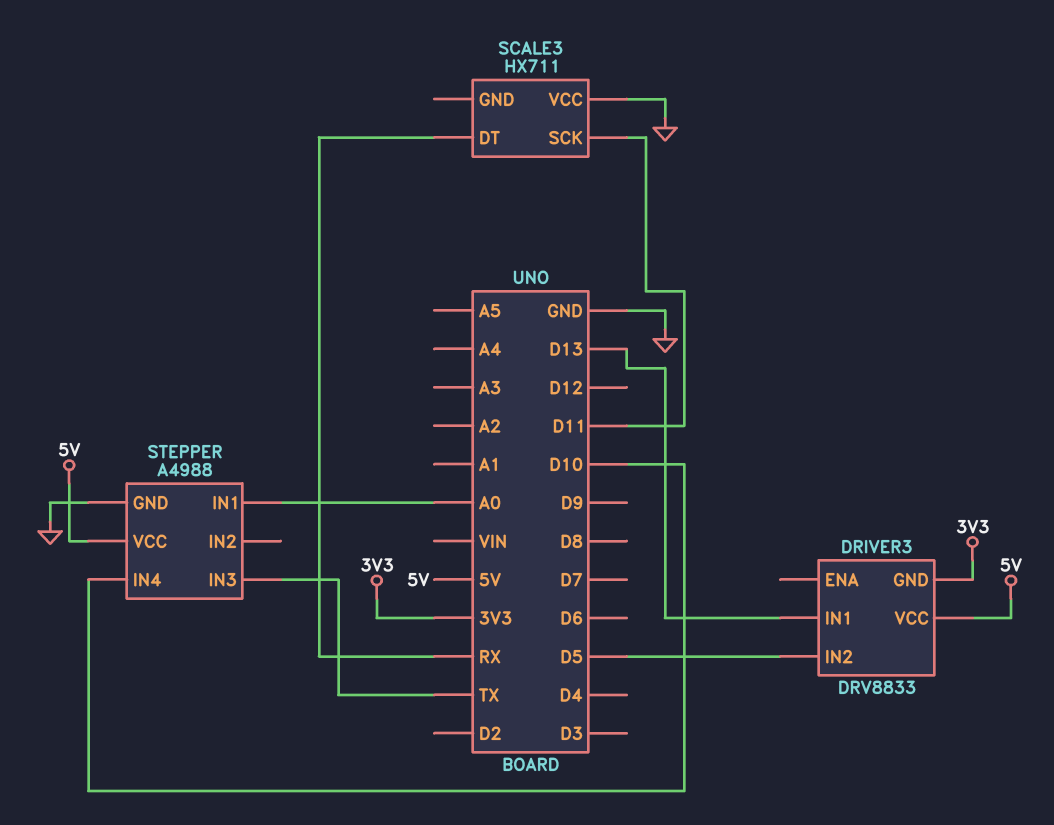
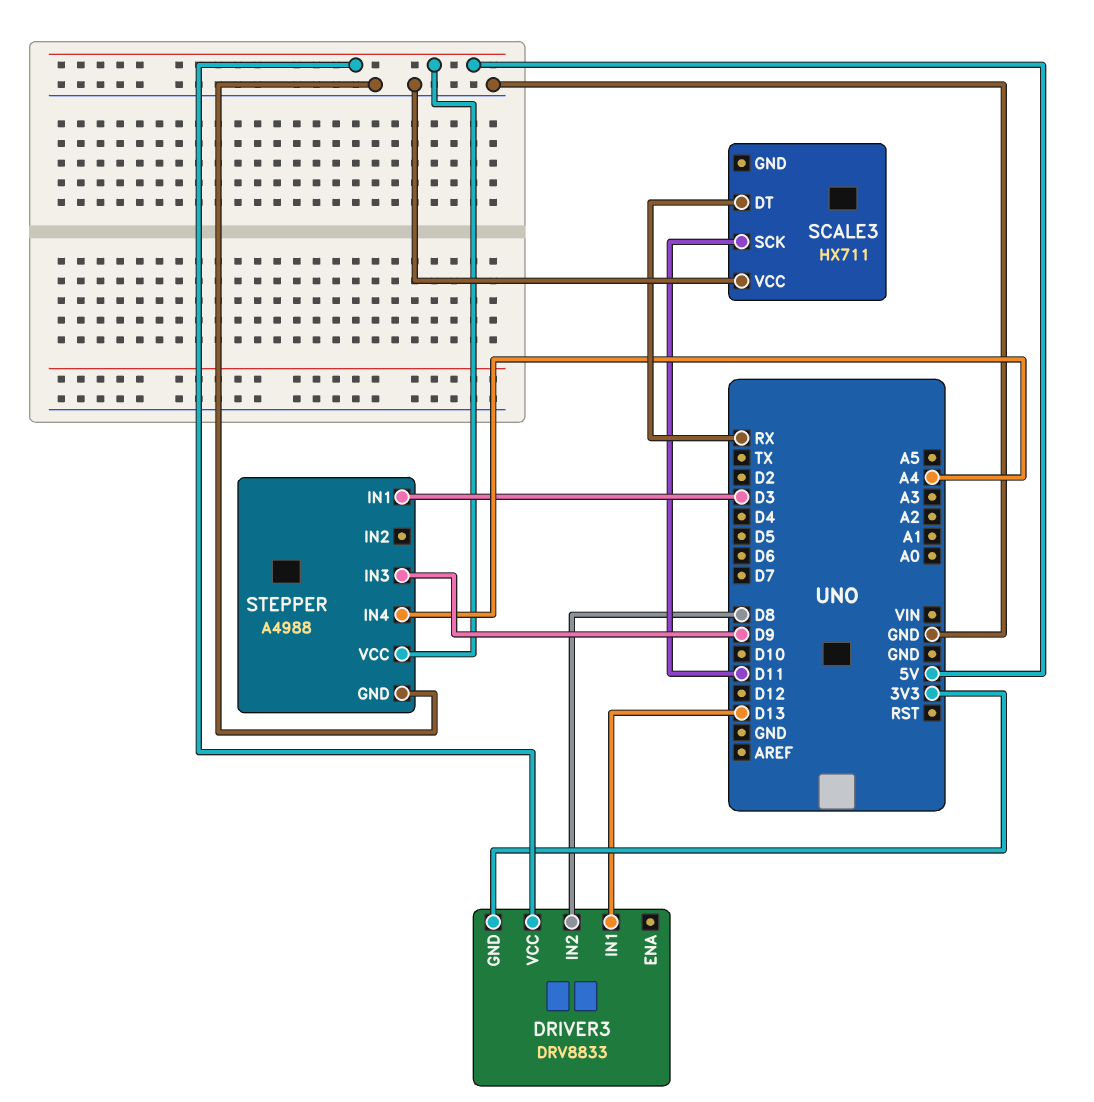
DRIVER3 pin IN2: D5 -> D8
STEPPER pin IN1: A0 -> D3
STEPPER pin IN3: TX -> D9
STEPPER pin IN4: D10 -> A4

